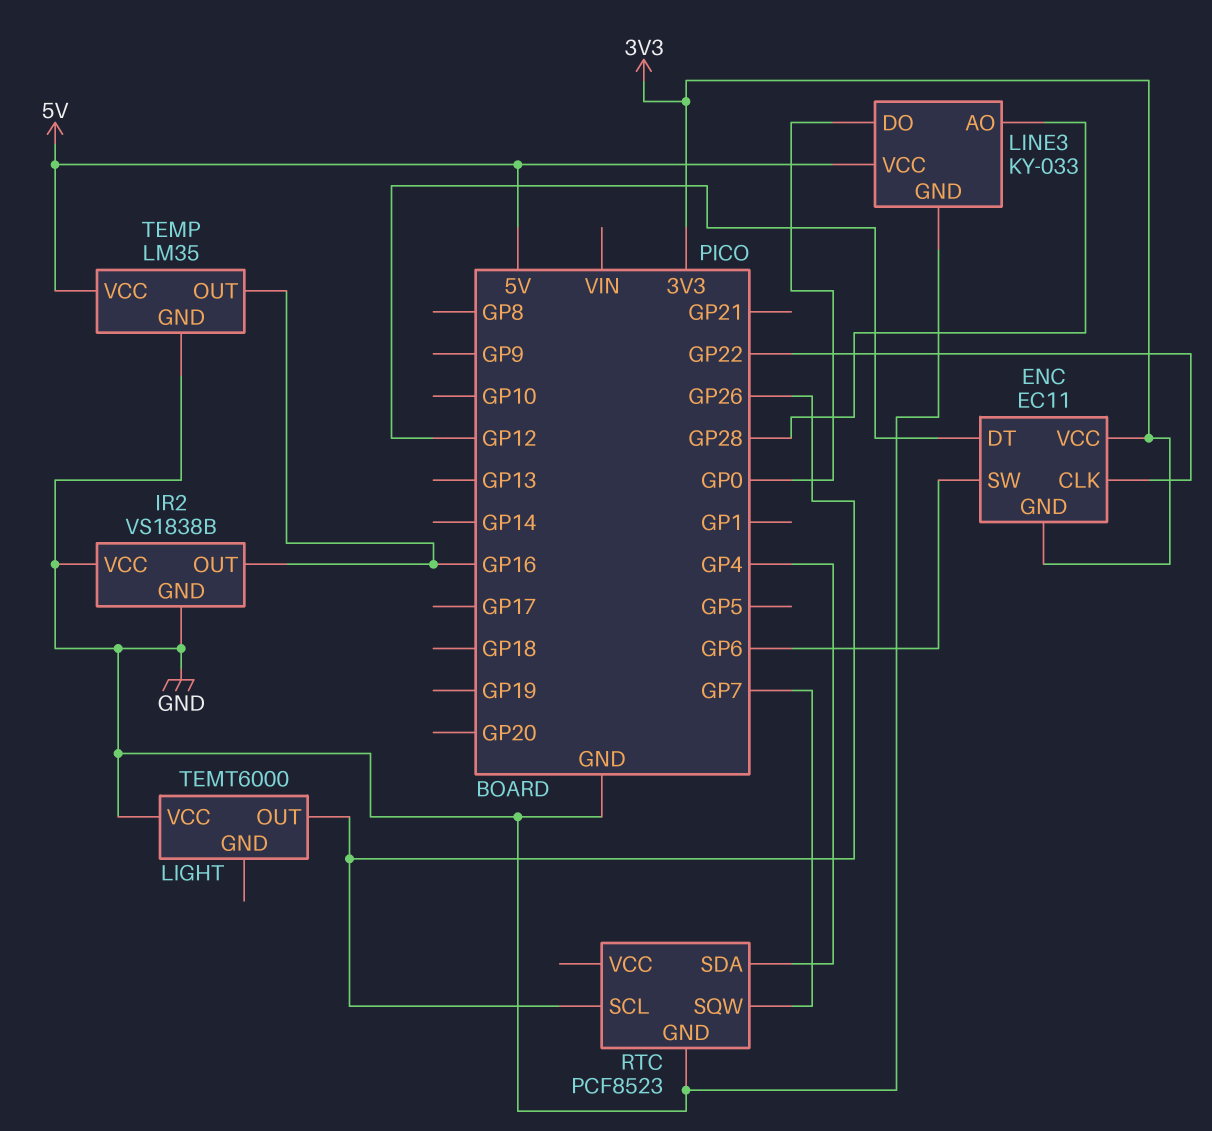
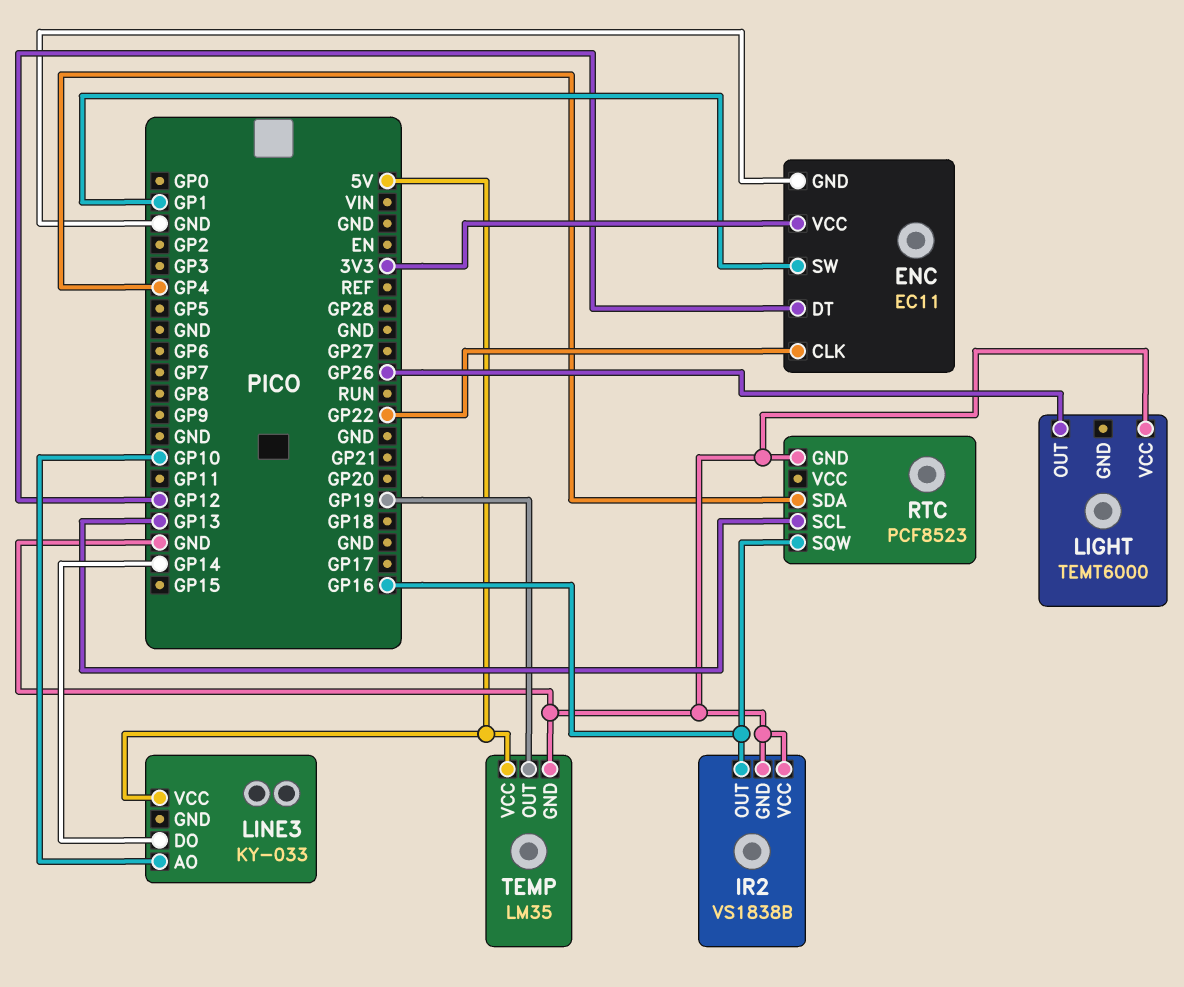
ENC pin GND: 3V3 -> GND
ENC pin SW: GP6 -> GP1
LINE3 pin AO: GP28 -> GP10
LINE3 pin DO: GP0 -> GP14
LINE3 pin GND: GND -> none
RTC pin SCL: GP26 -> GP13
RTC pin SQW: GP7 -> GP16
TEMP pin OUT: GP16 -> GP19

